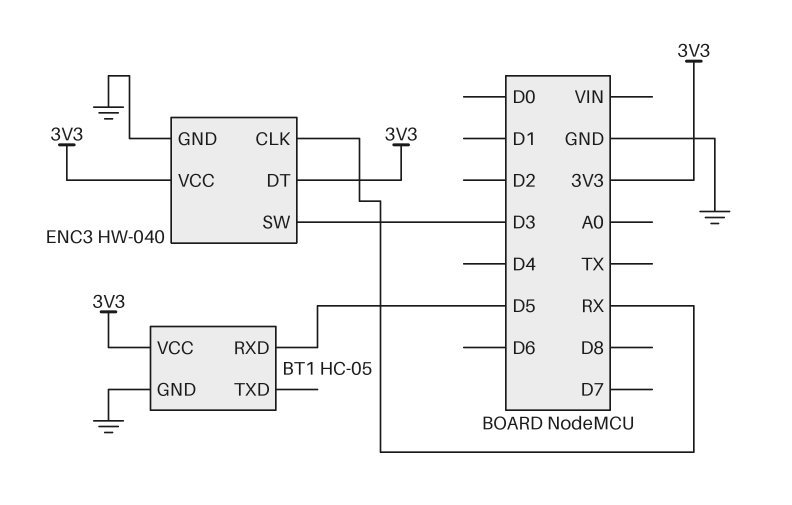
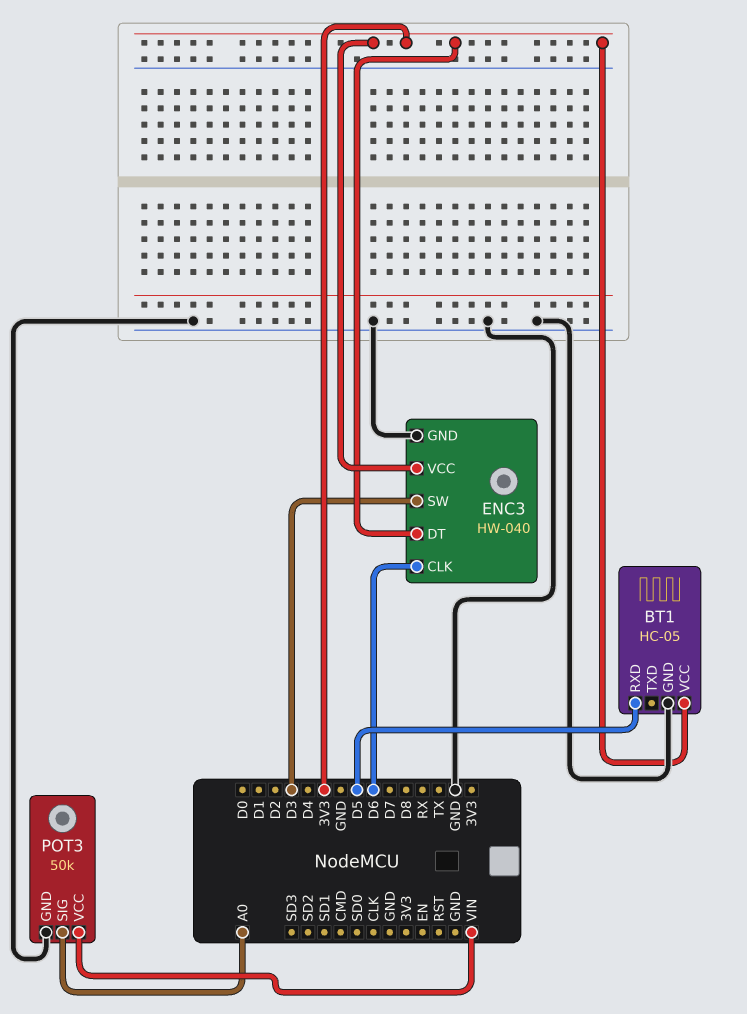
ENC3 pin CLK: RX -> D6
POT3: none -> 50k
POT3 pin GND: none -> GND
POT3 pin SIG: none -> A0
POT3 pin VCC: none -> VIN

